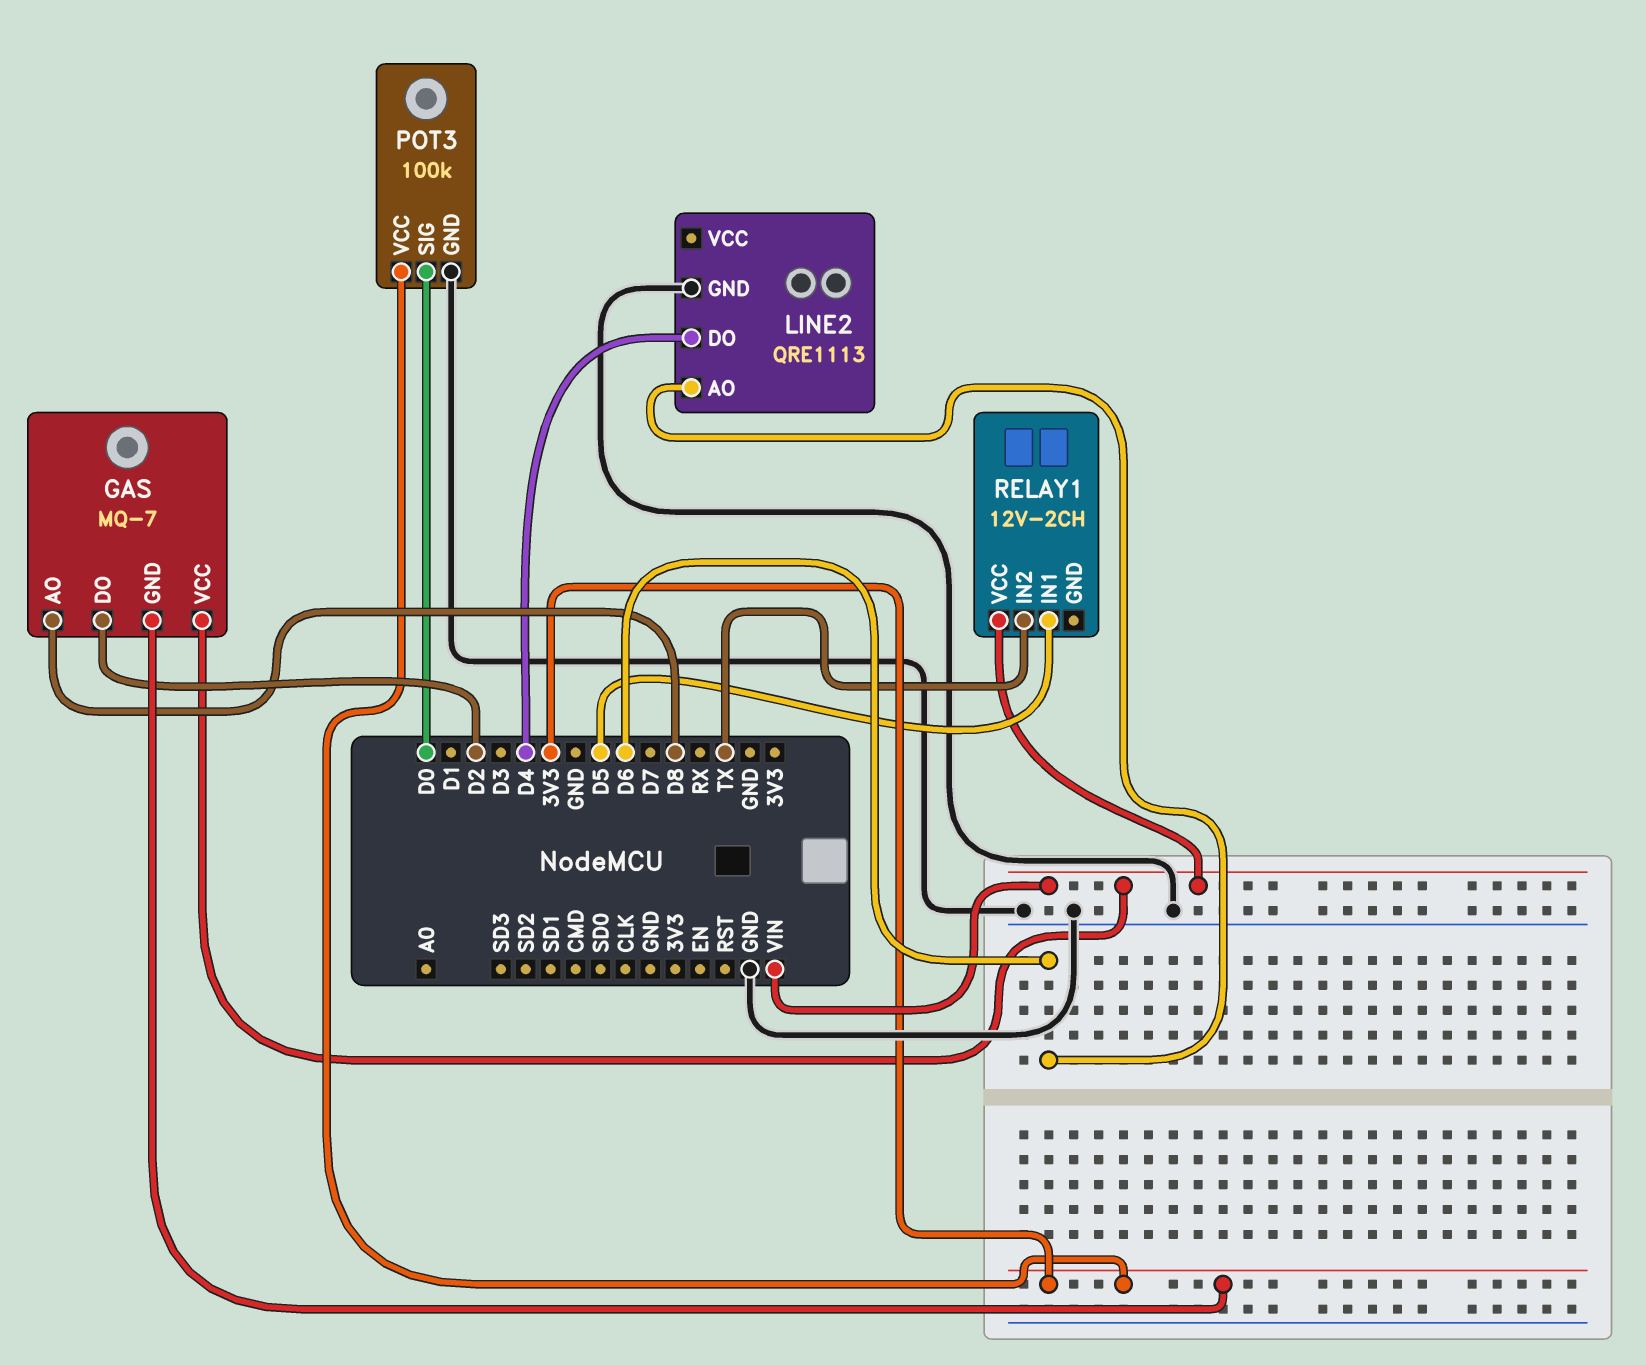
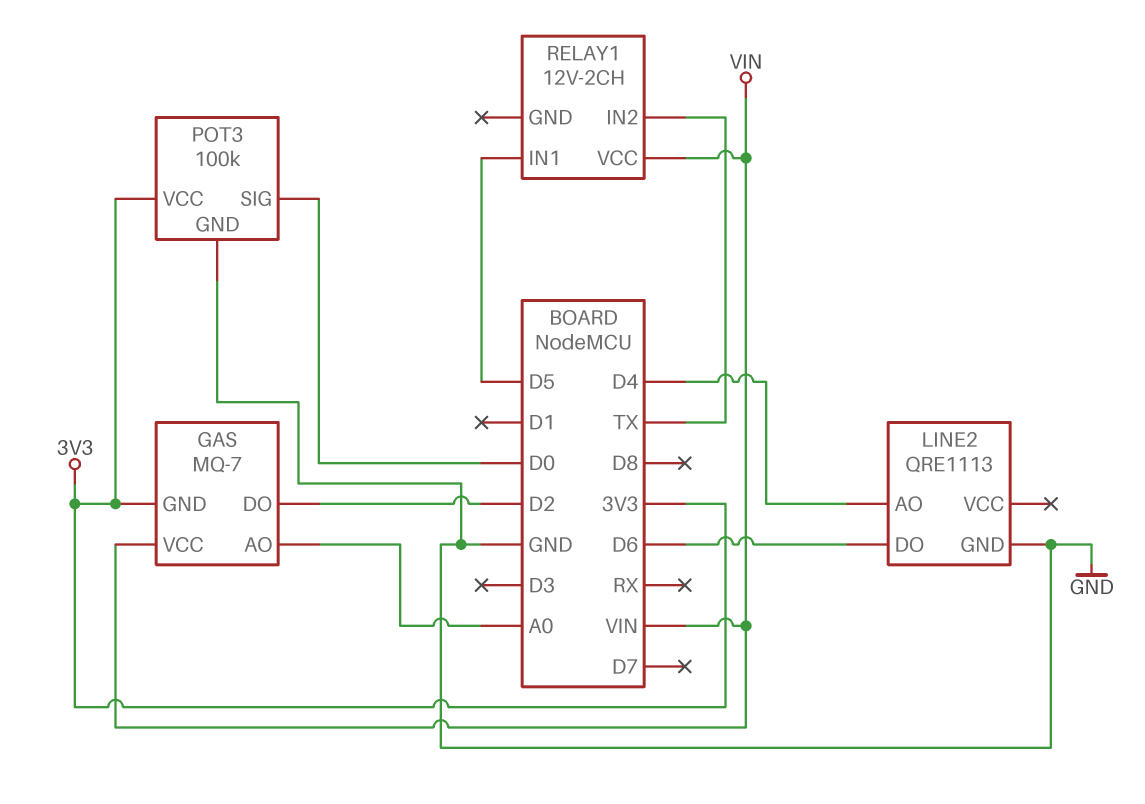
GAS pin AO: D8 -> A0
LINE2 pin AO: D6 -> D4
LINE2 pin DO: D4 -> D6

